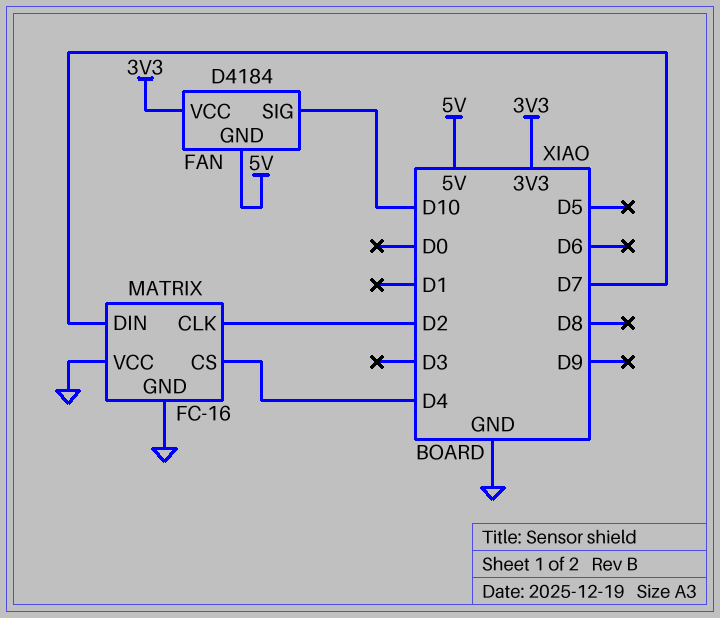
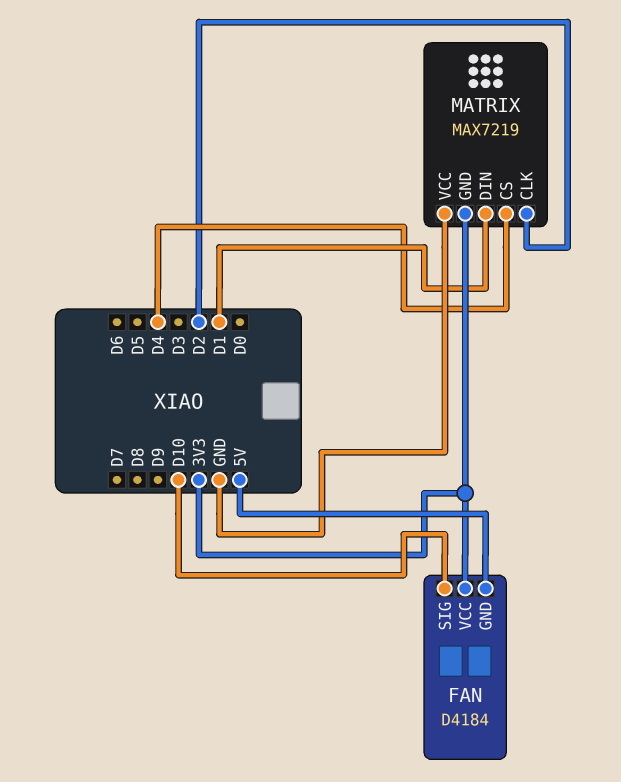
MATRIX: FC-16 -> MAX7219
MATRIX pin DIN: D7 -> D1
MATRIX pin GND: GND -> 3V3

